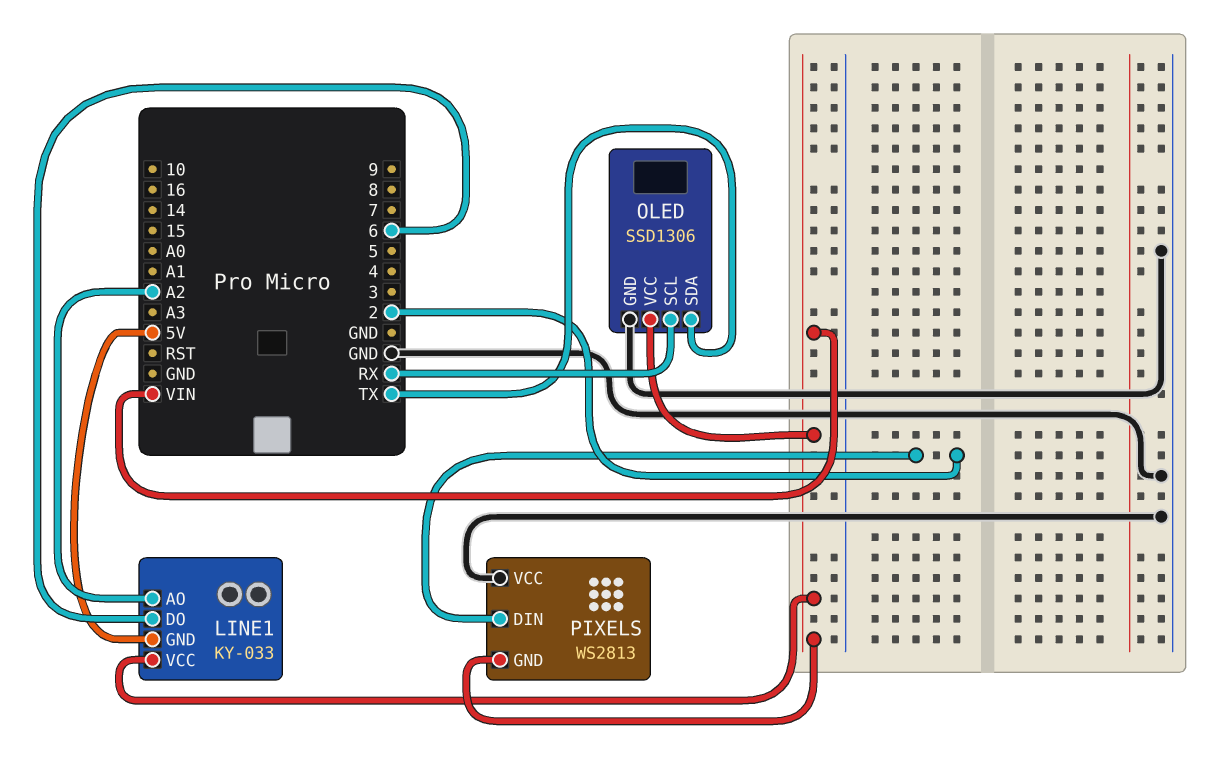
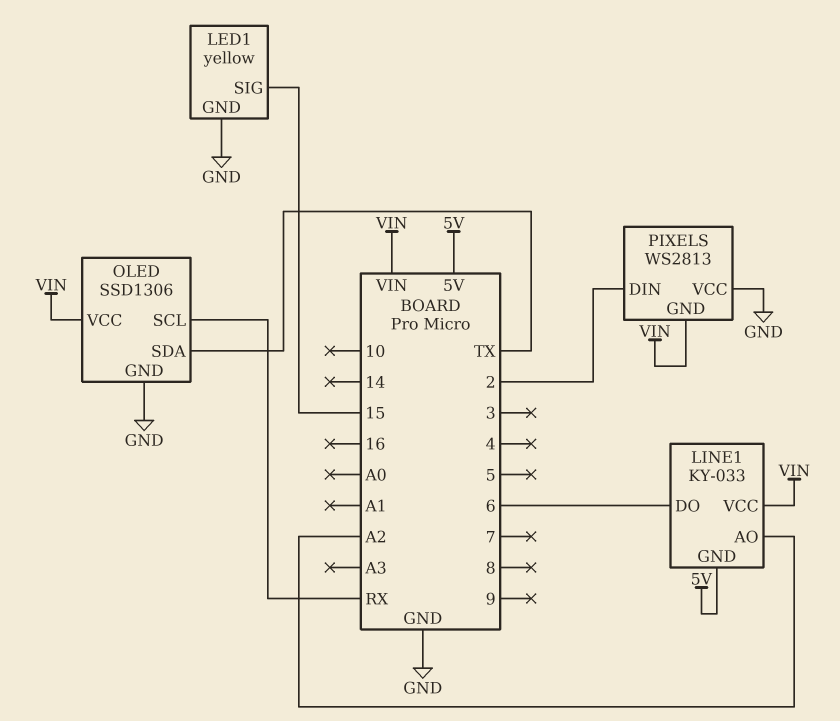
LED1: none -> yellow
LED1 pin GND: none -> GND
LED1 pin SIG: none -> 15

